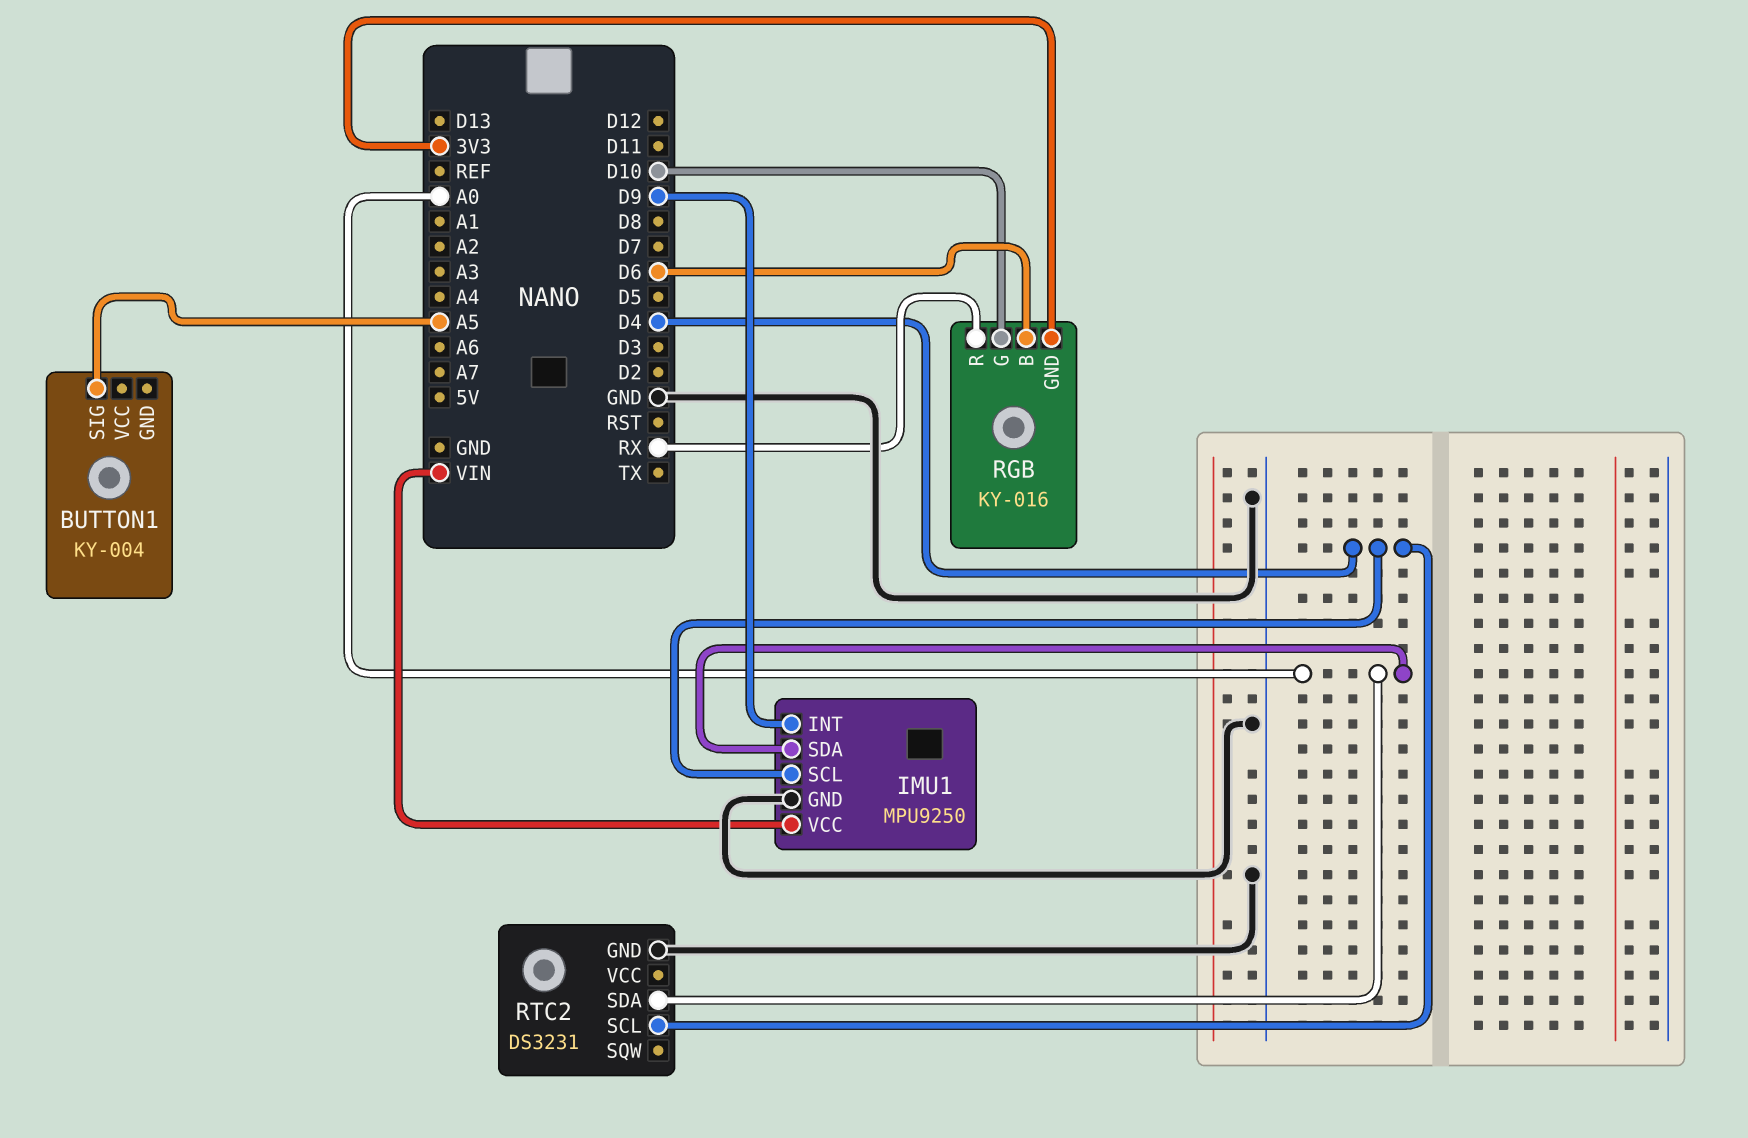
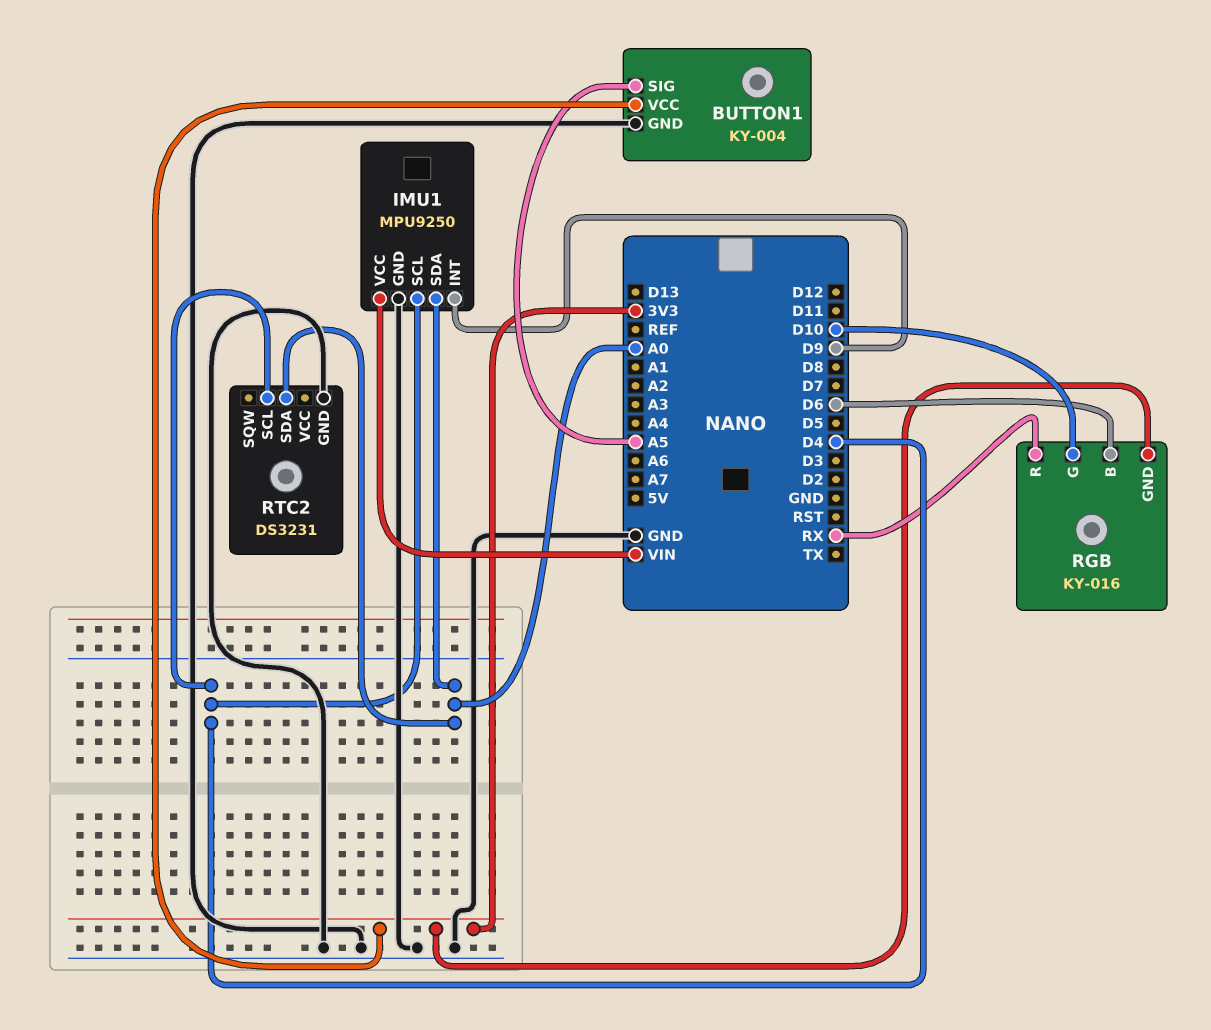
BUTTON1 pin GND: none -> GND
BUTTON1 pin VCC: none -> 3V3

